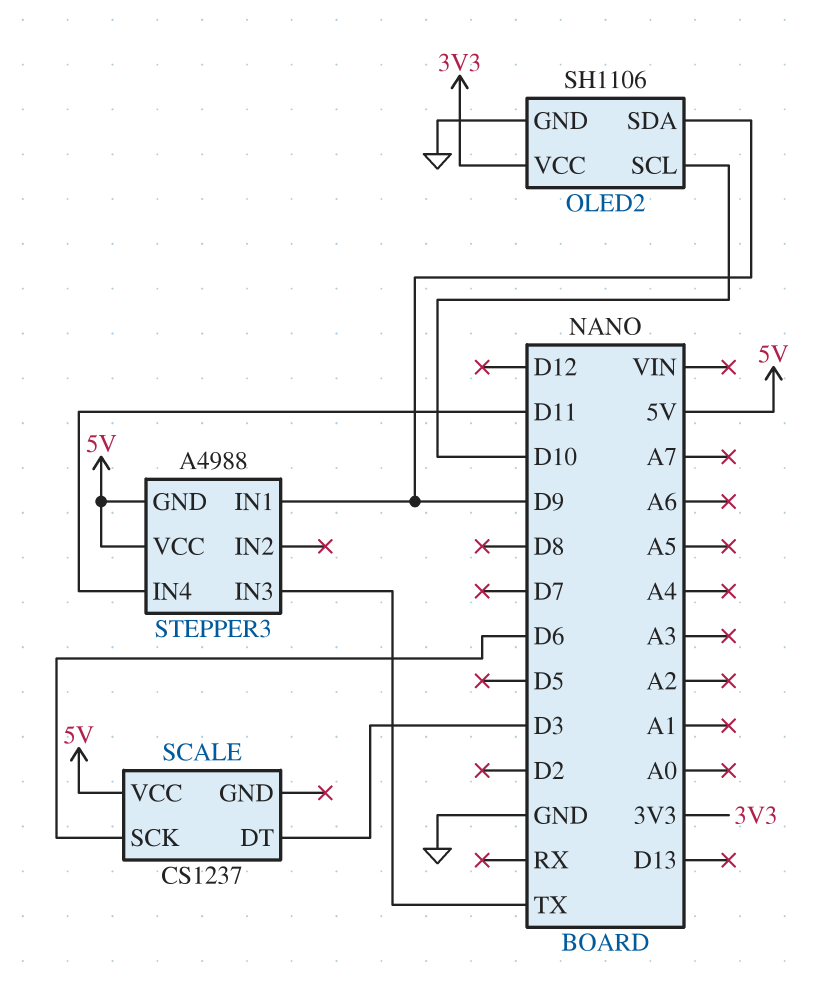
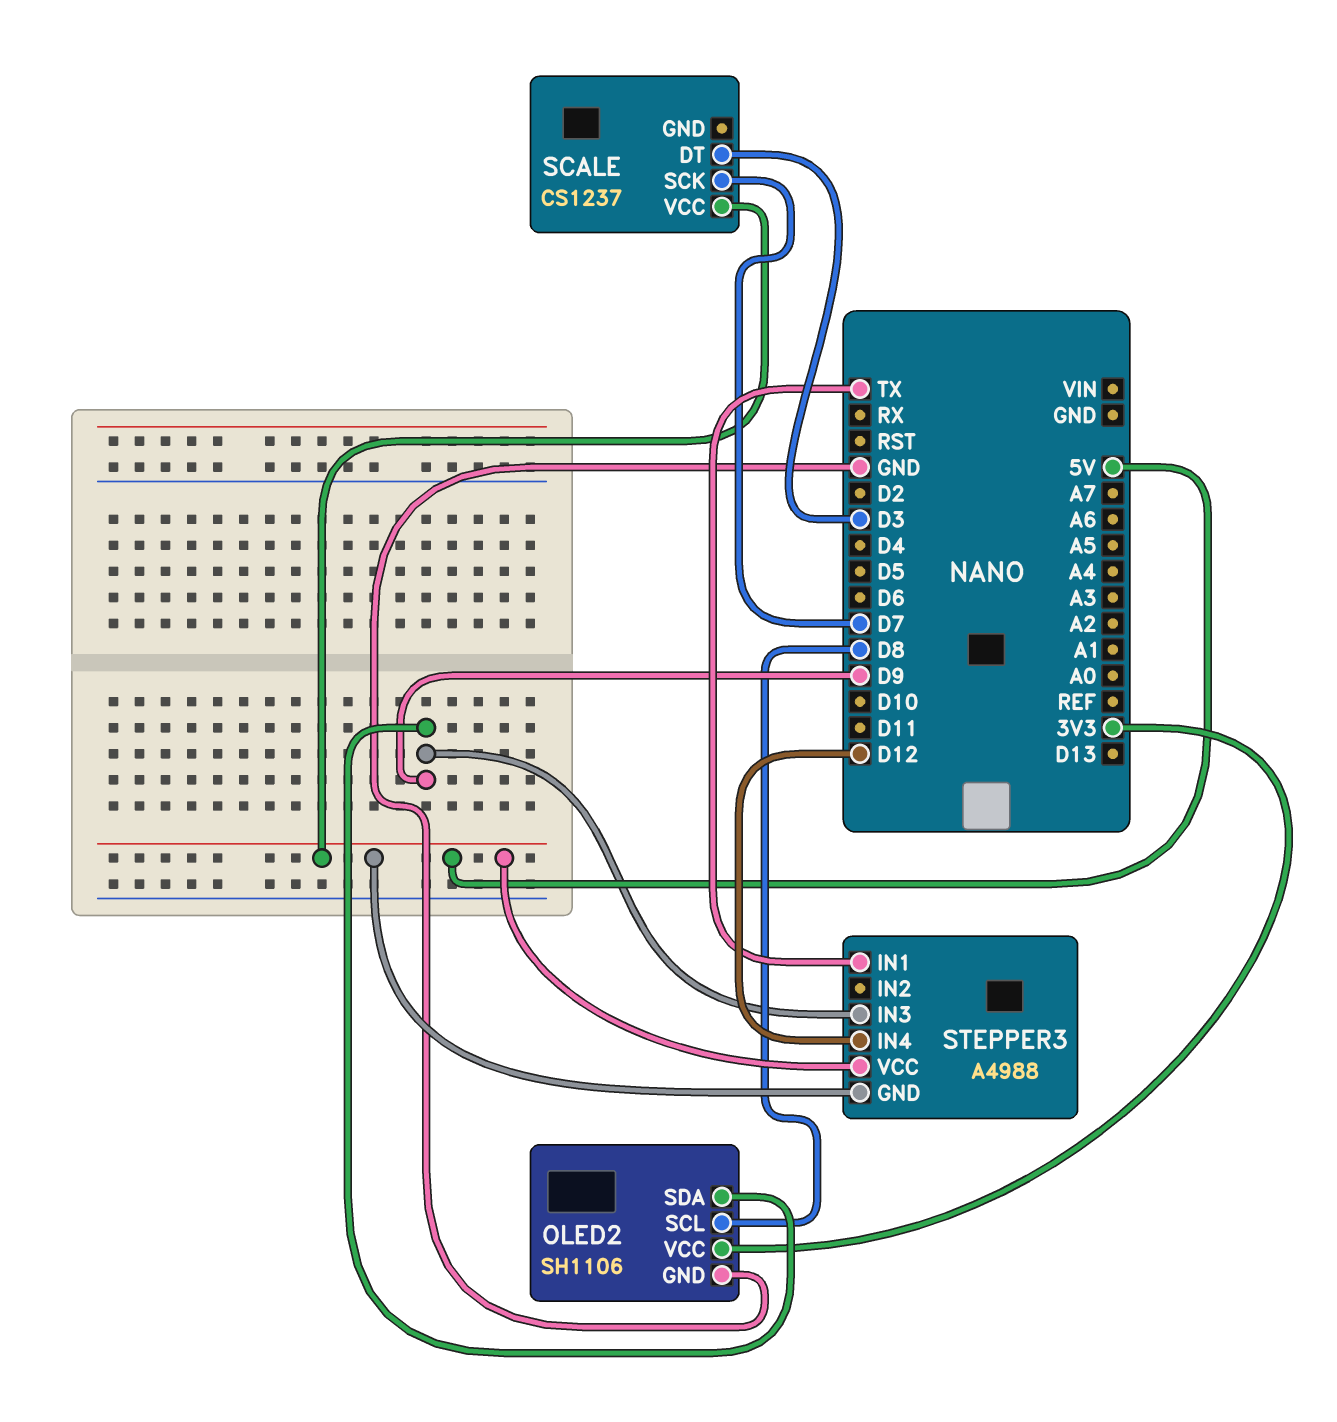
OLED2 pin SCL: D10 -> D8
SCALE pin SCK: D6 -> D7
STEPPER3 pin IN1: D9 -> TX
STEPPER3 pin IN3: TX -> D9
STEPPER3 pin IN4: D11 -> D12

